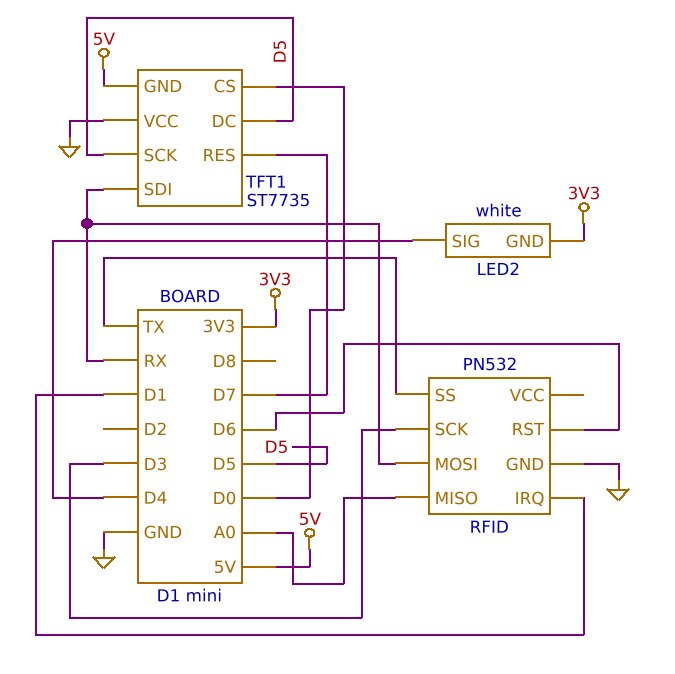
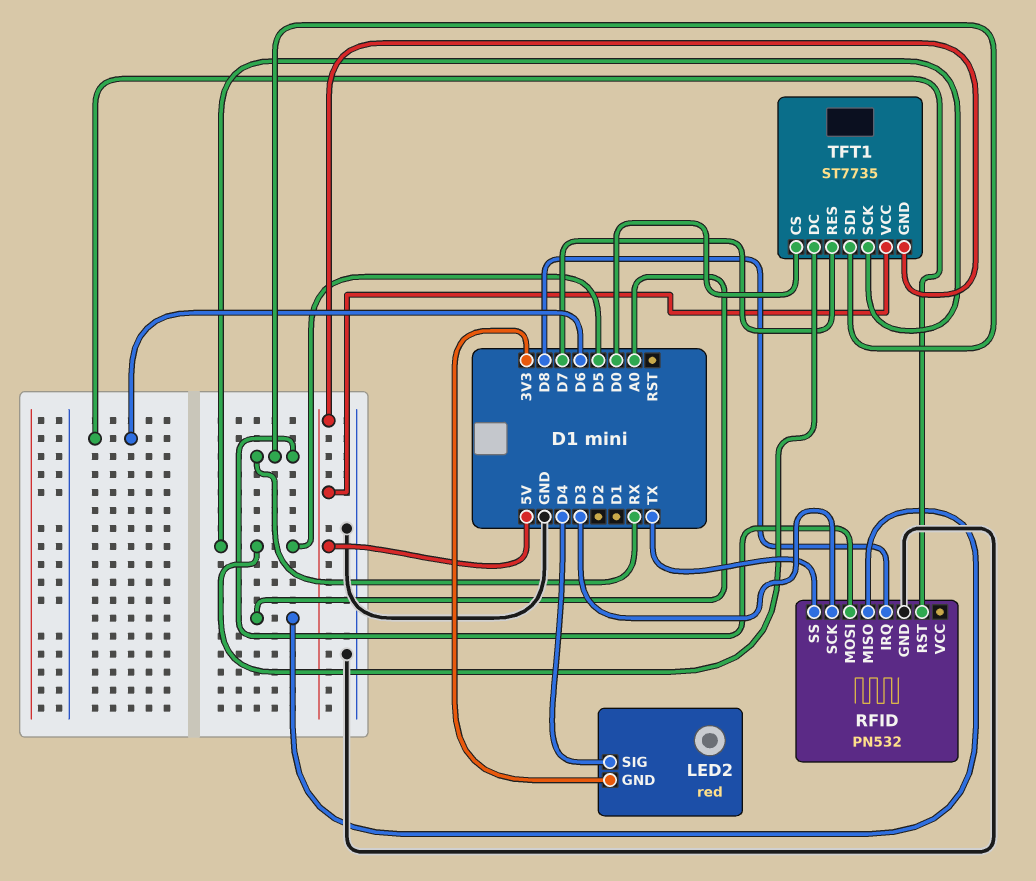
LED2: white -> red
RFID pin IRQ: D1 -> D8
TFT1 pin VCC: GND -> 5V

